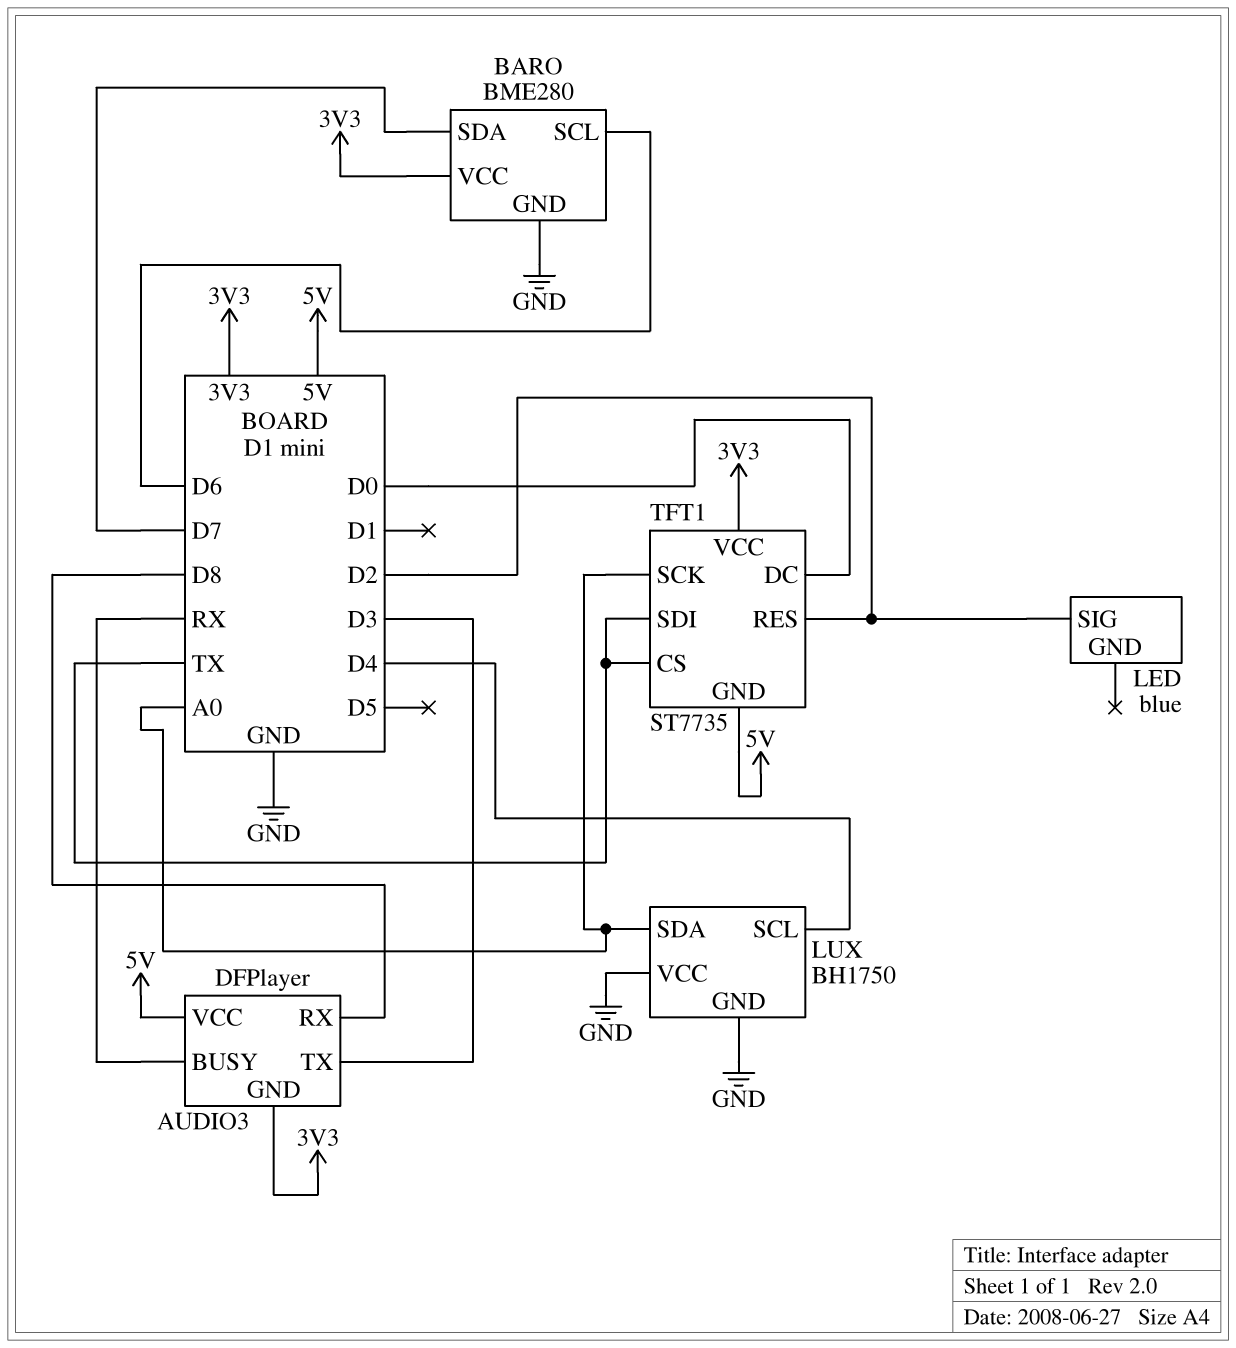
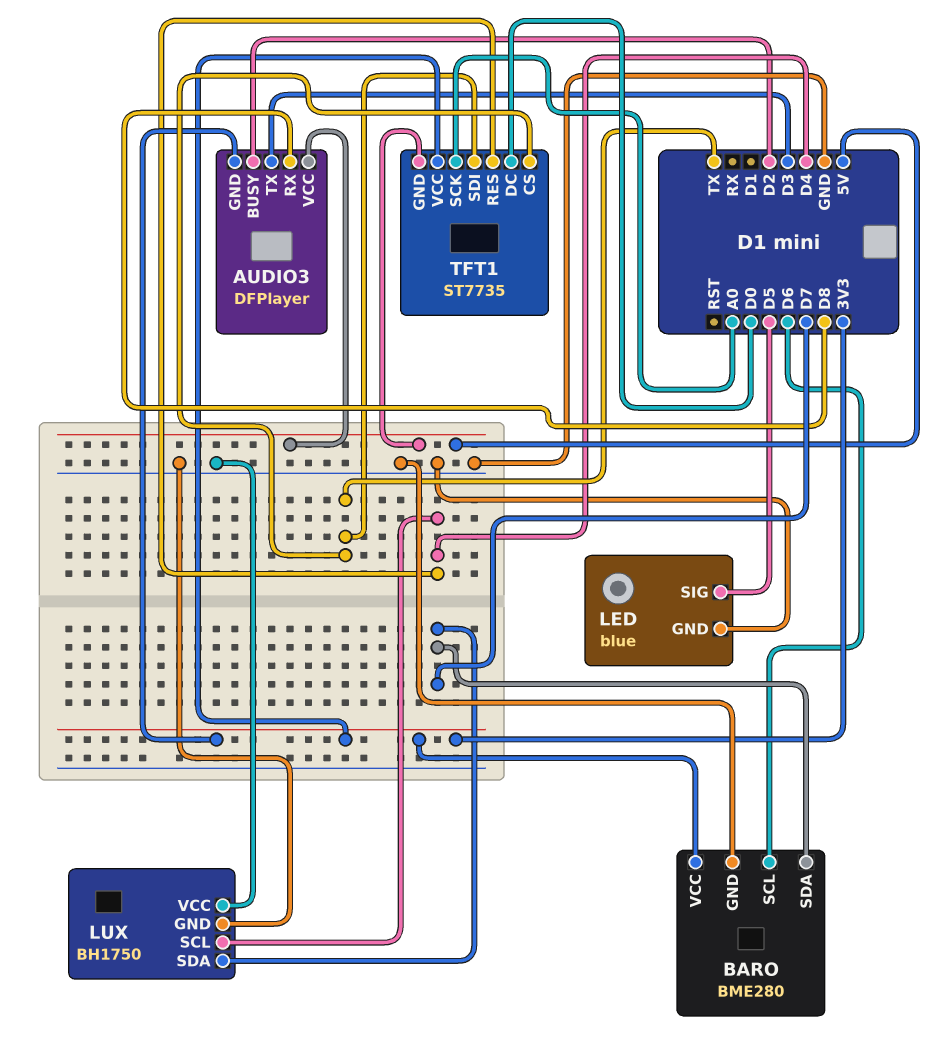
AUDIO3 pin BUSY: RX -> D2
LED pin GND: none -> GND
LED pin SIG: D2 -> D5
LUX pin SDA: A0 -> D7
TFT1 pin RES: D2 -> D4

